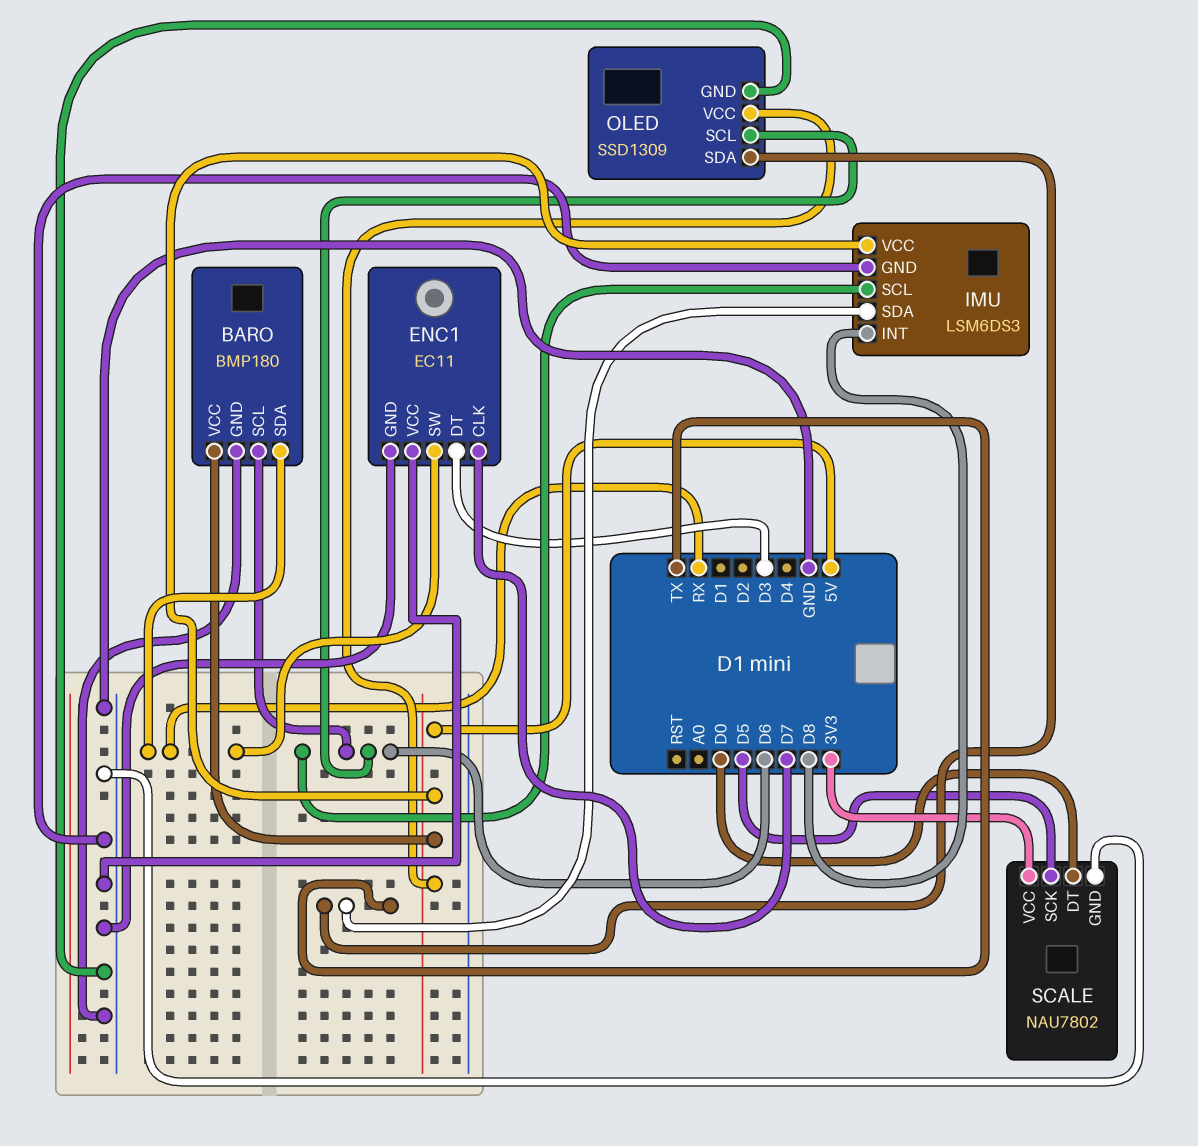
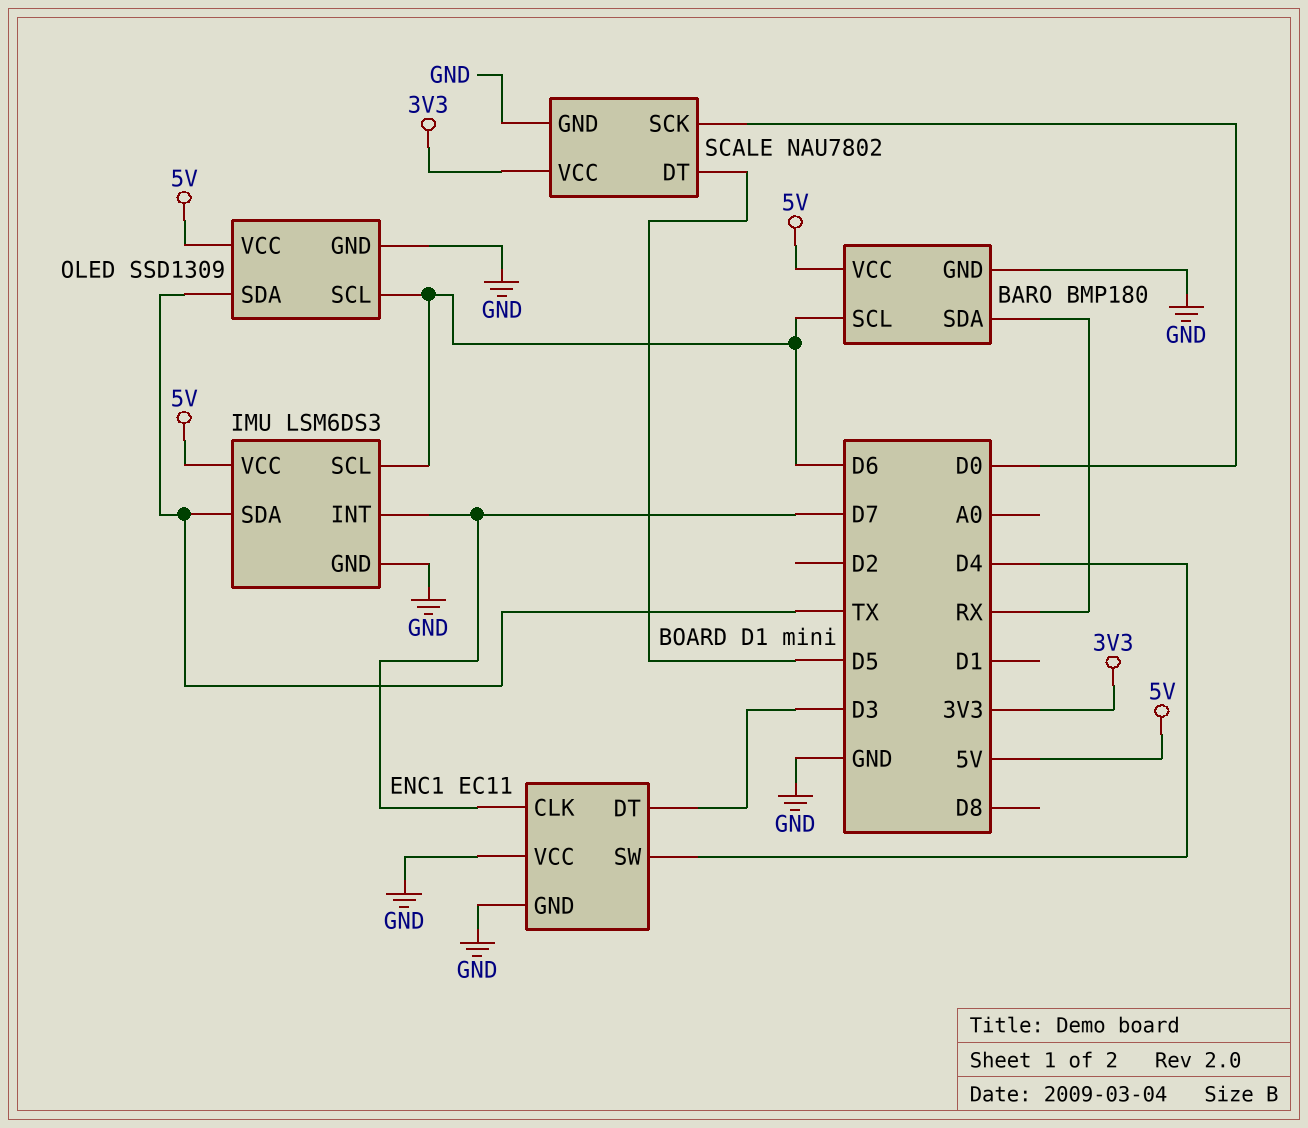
ENC1 pin SW: RX -> D4
IMU pin INT: D8 -> D7
SCALE pin DT: D0 -> D5
SCALE pin SCK: D5 -> D0

